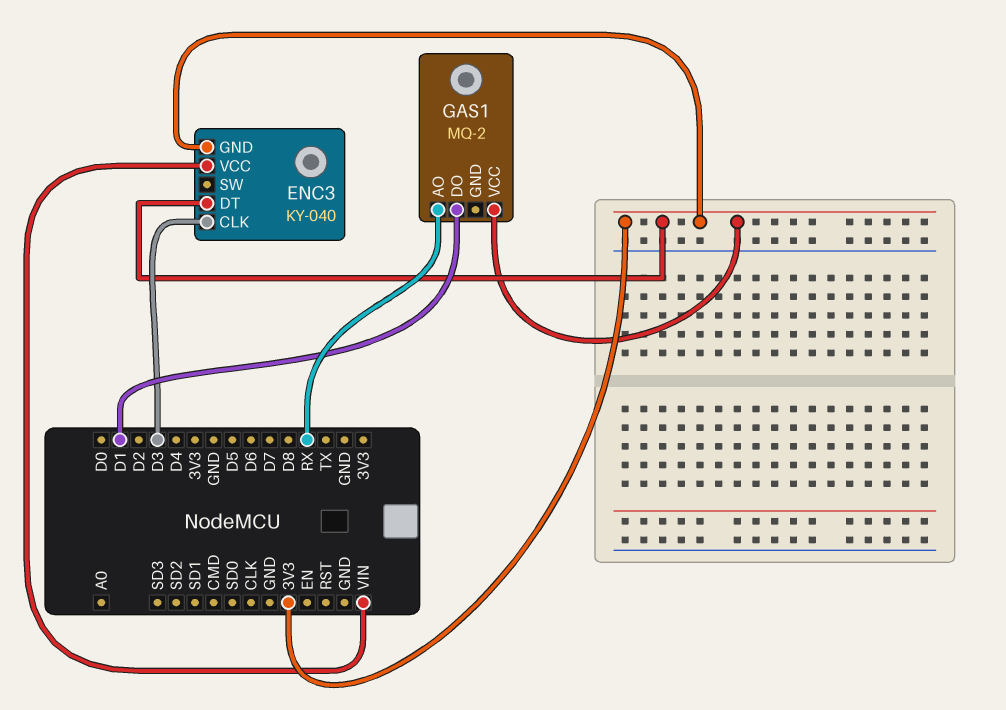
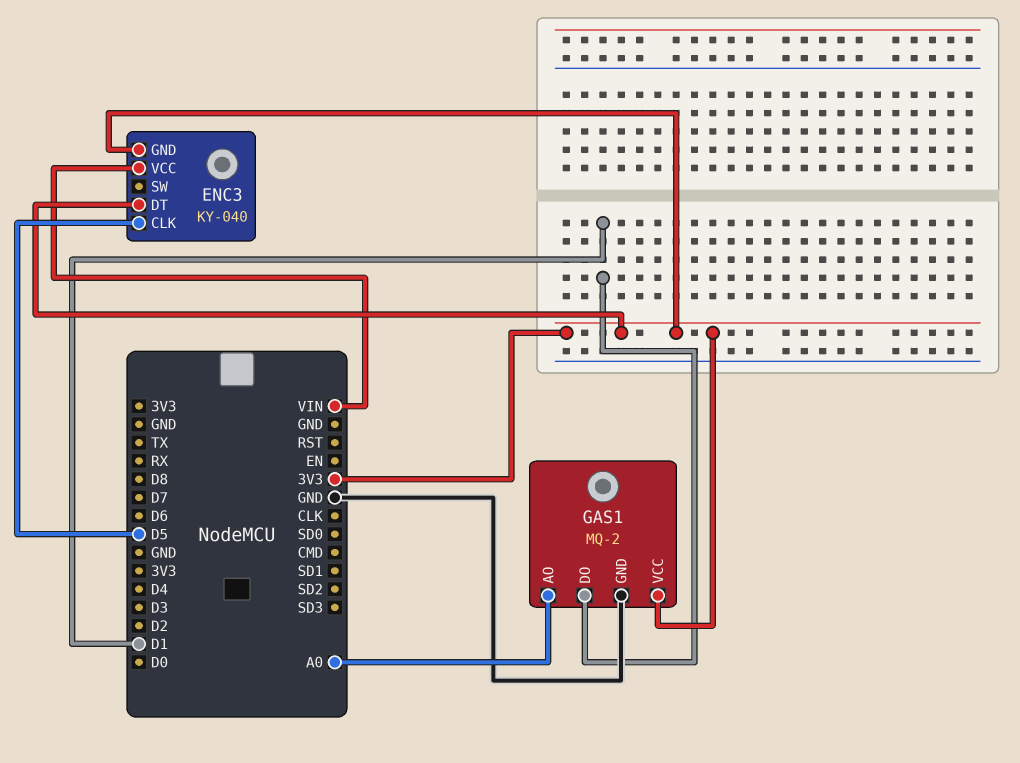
ENC3 pin CLK: D3 -> D5
GAS1 pin AO: RX -> A0
GAS1 pin GND: none -> GND

